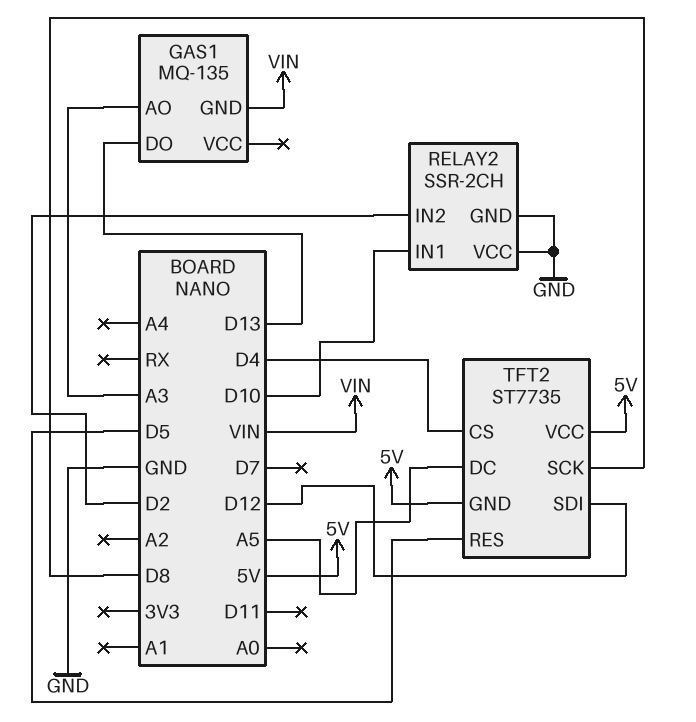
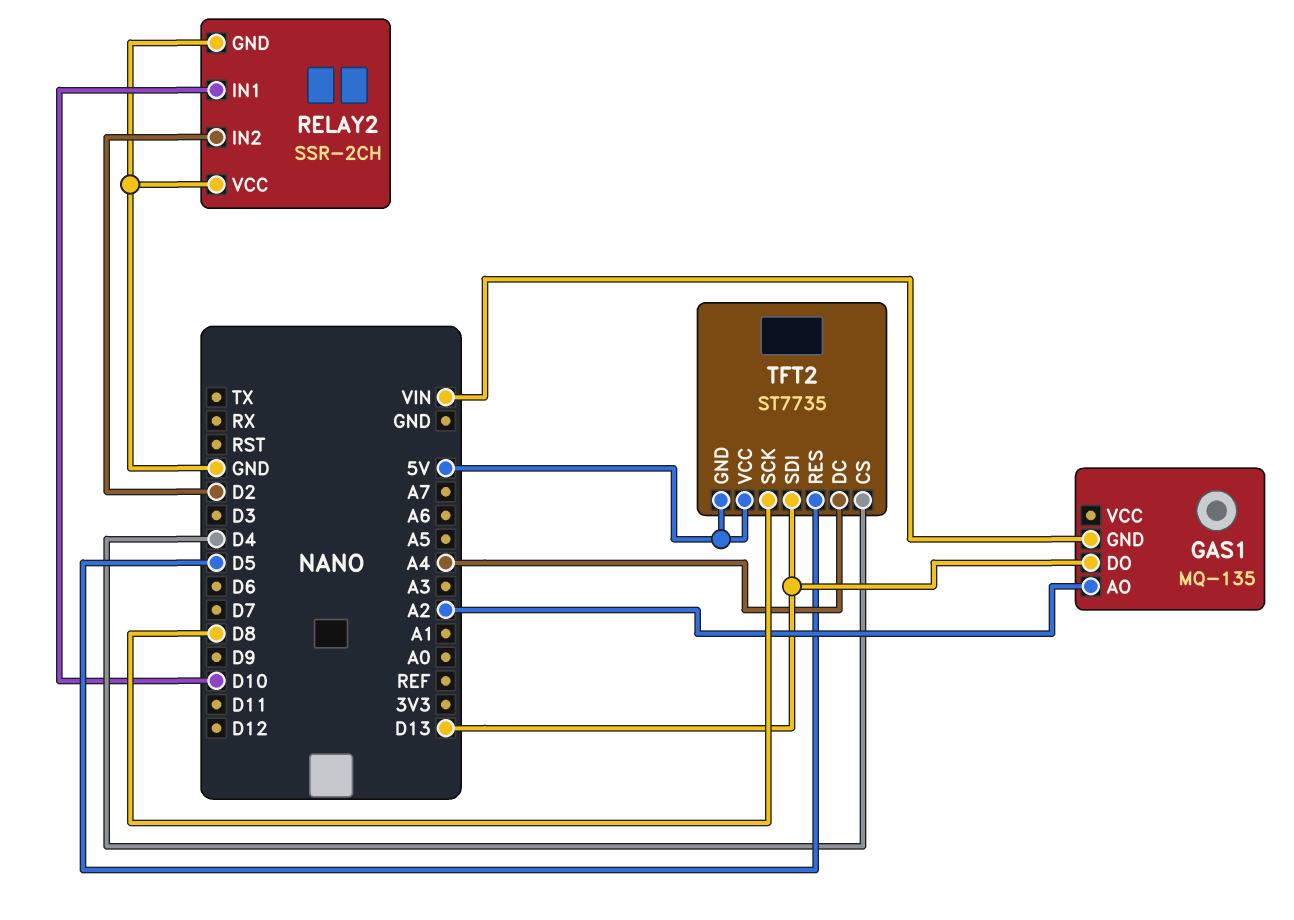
GAS1 pin AO: A3 -> A2
TFT2 pin DC: A5 -> A4
TFT2 pin SDI: D12 -> D13

